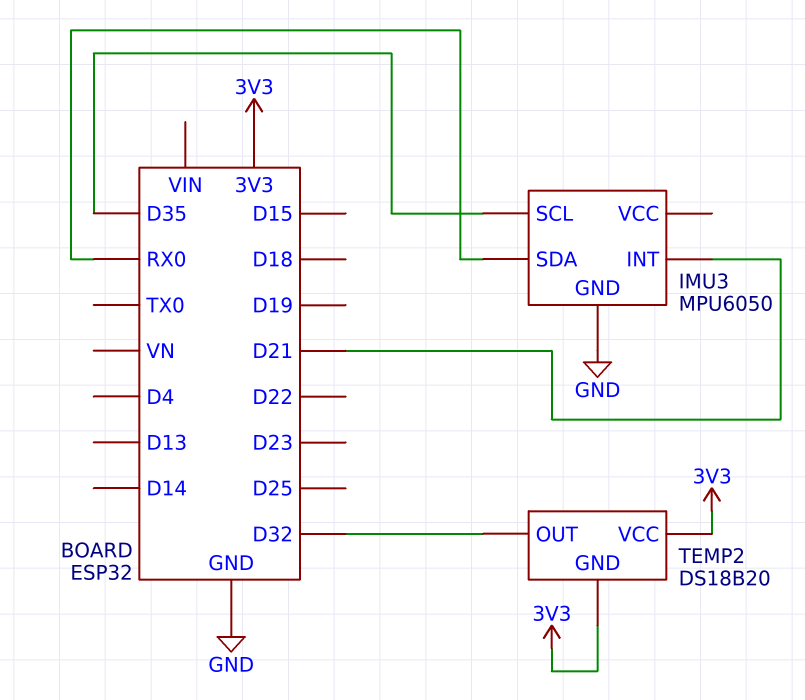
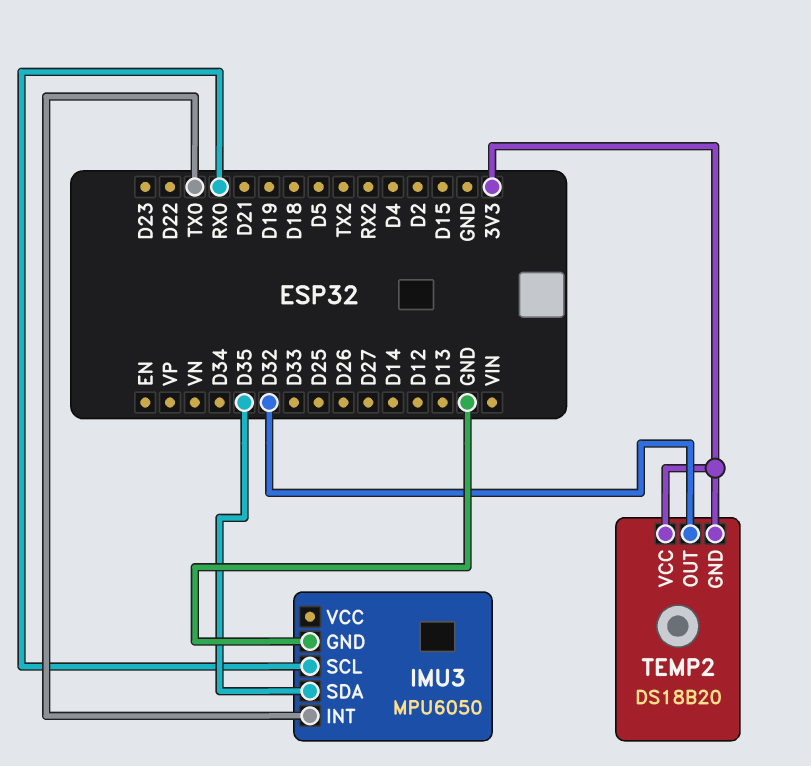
IMU3 pin INT: D21 -> TX0
IMU3 pin SCL: D35 -> RX0
IMU3 pin SDA: RX0 -> D35

